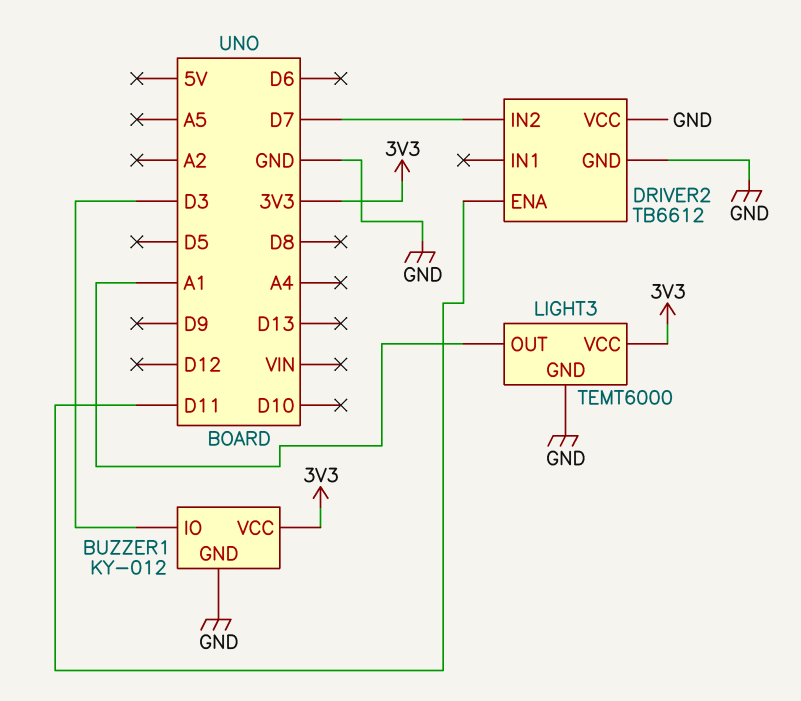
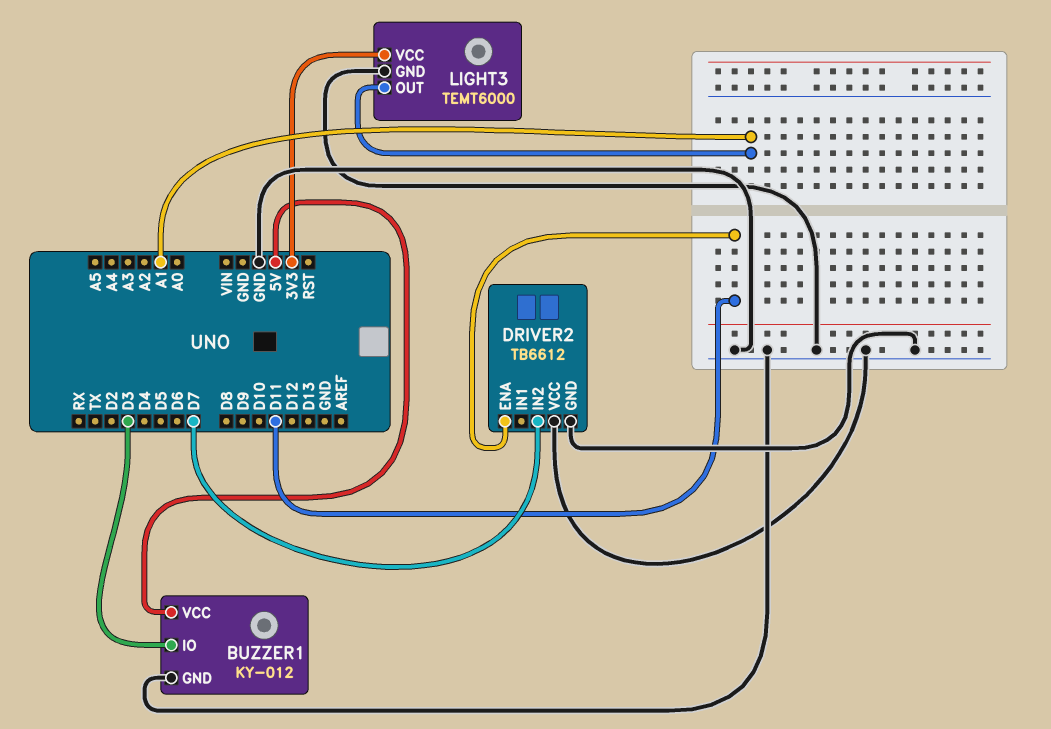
BUZZER1 pin VCC: 3V3 -> 5V

